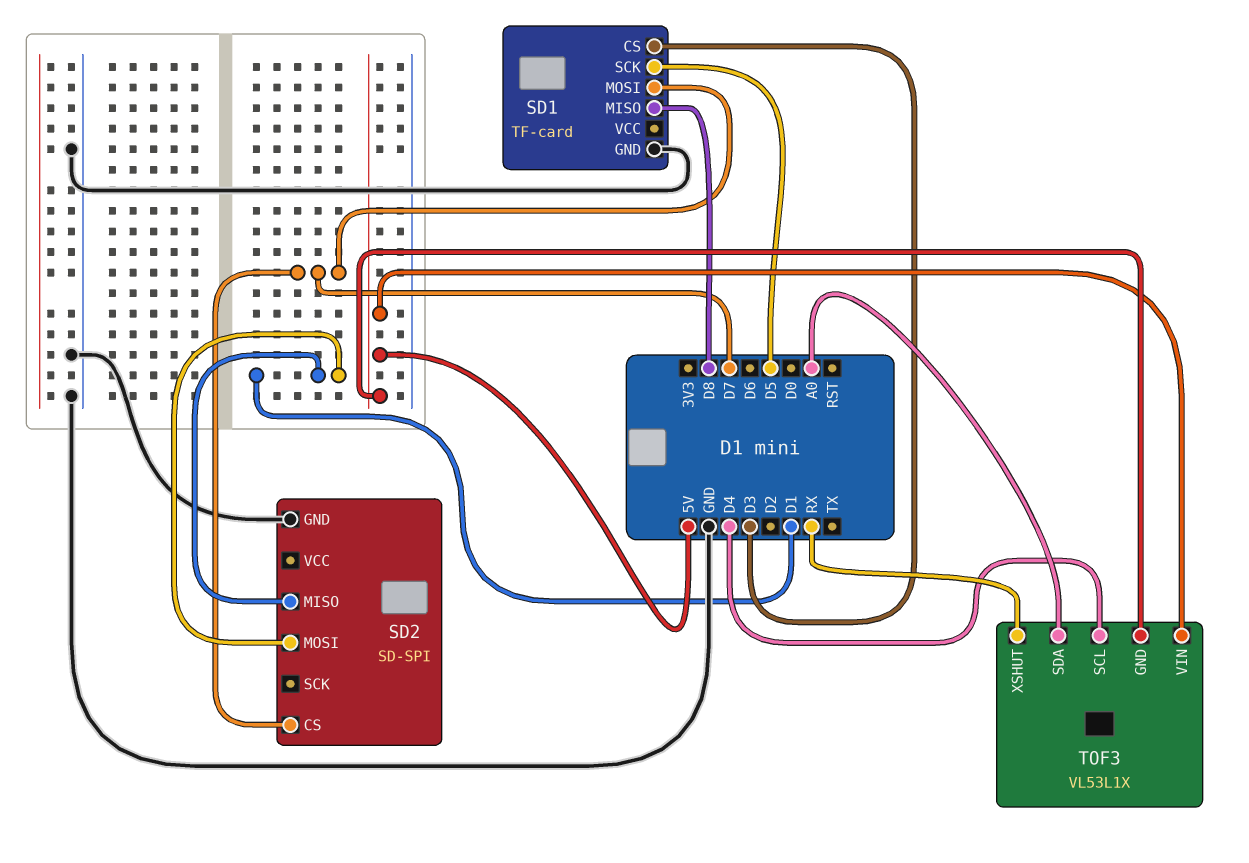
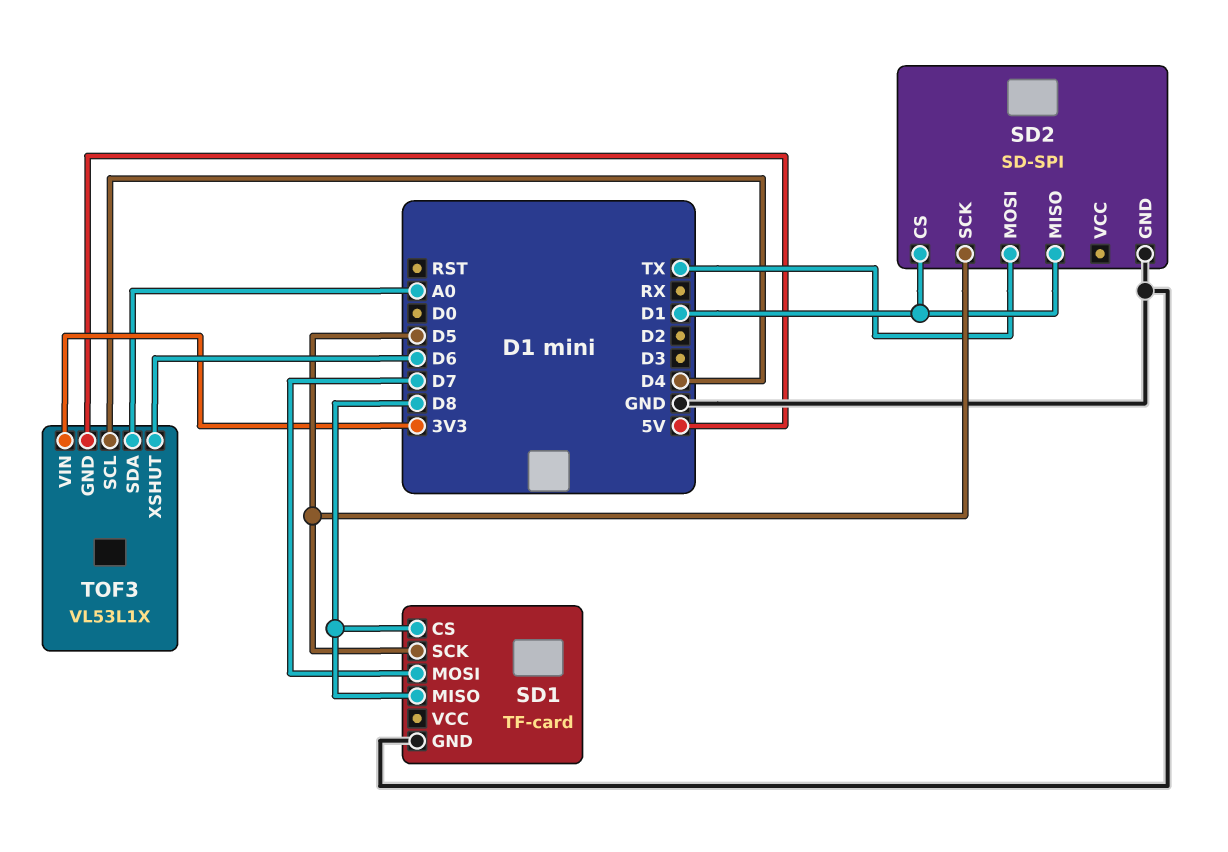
SD1 pin CS: D3 -> D8
SD2 pin CS: D7 -> D1
SD2 pin MOSI: D1 -> TX
SD2 pin SCK: none -> D5
TOF3 pin VIN: 5V -> 3V3
TOF3 pin XSHUT: RX -> D6

